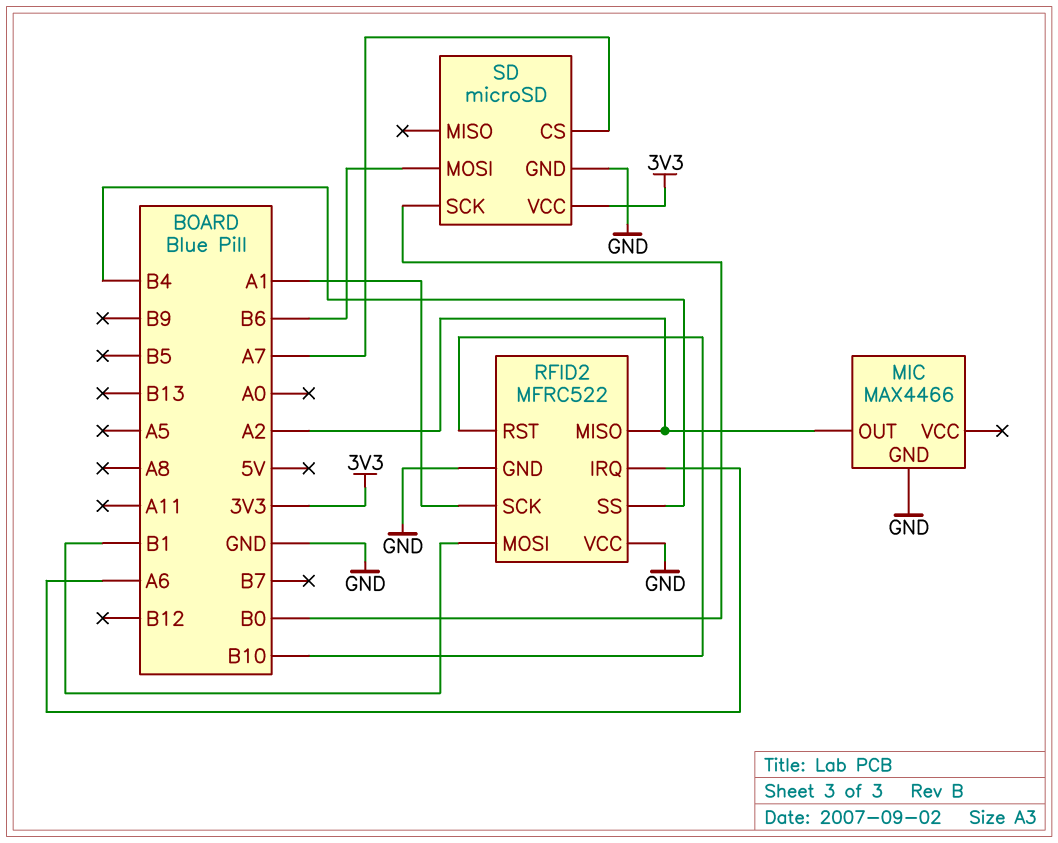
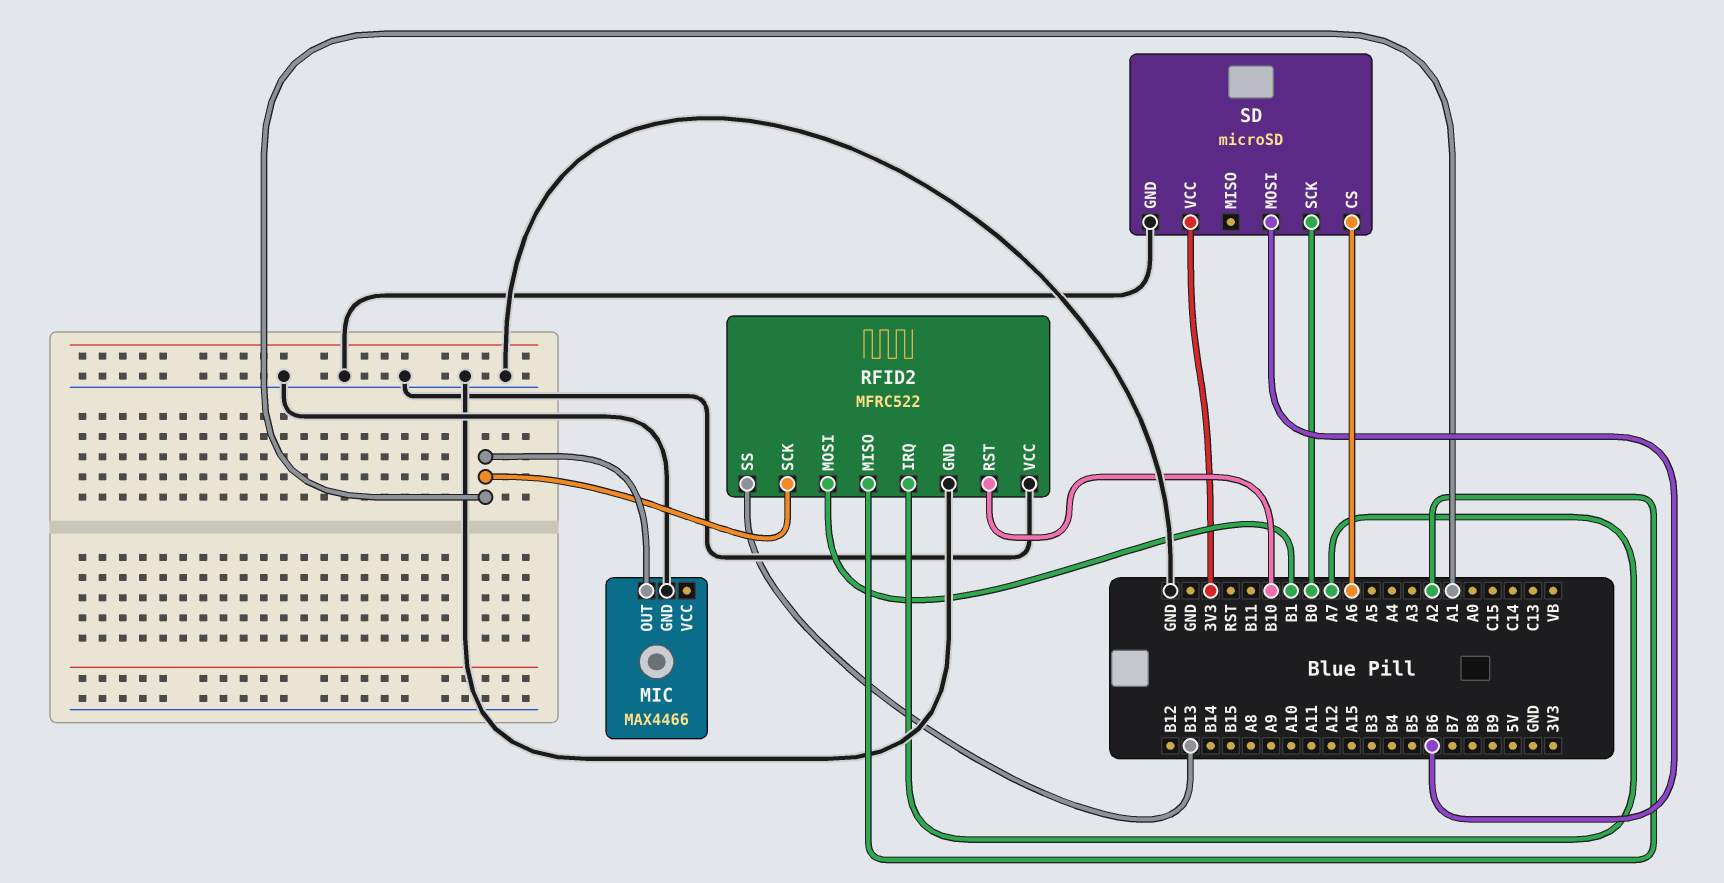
MIC pin OUT: A2 -> A1
RFID2 pin IRQ: A6 -> A7
RFID2 pin SS: B4 -> B13
SD pin CS: A7 -> A6

